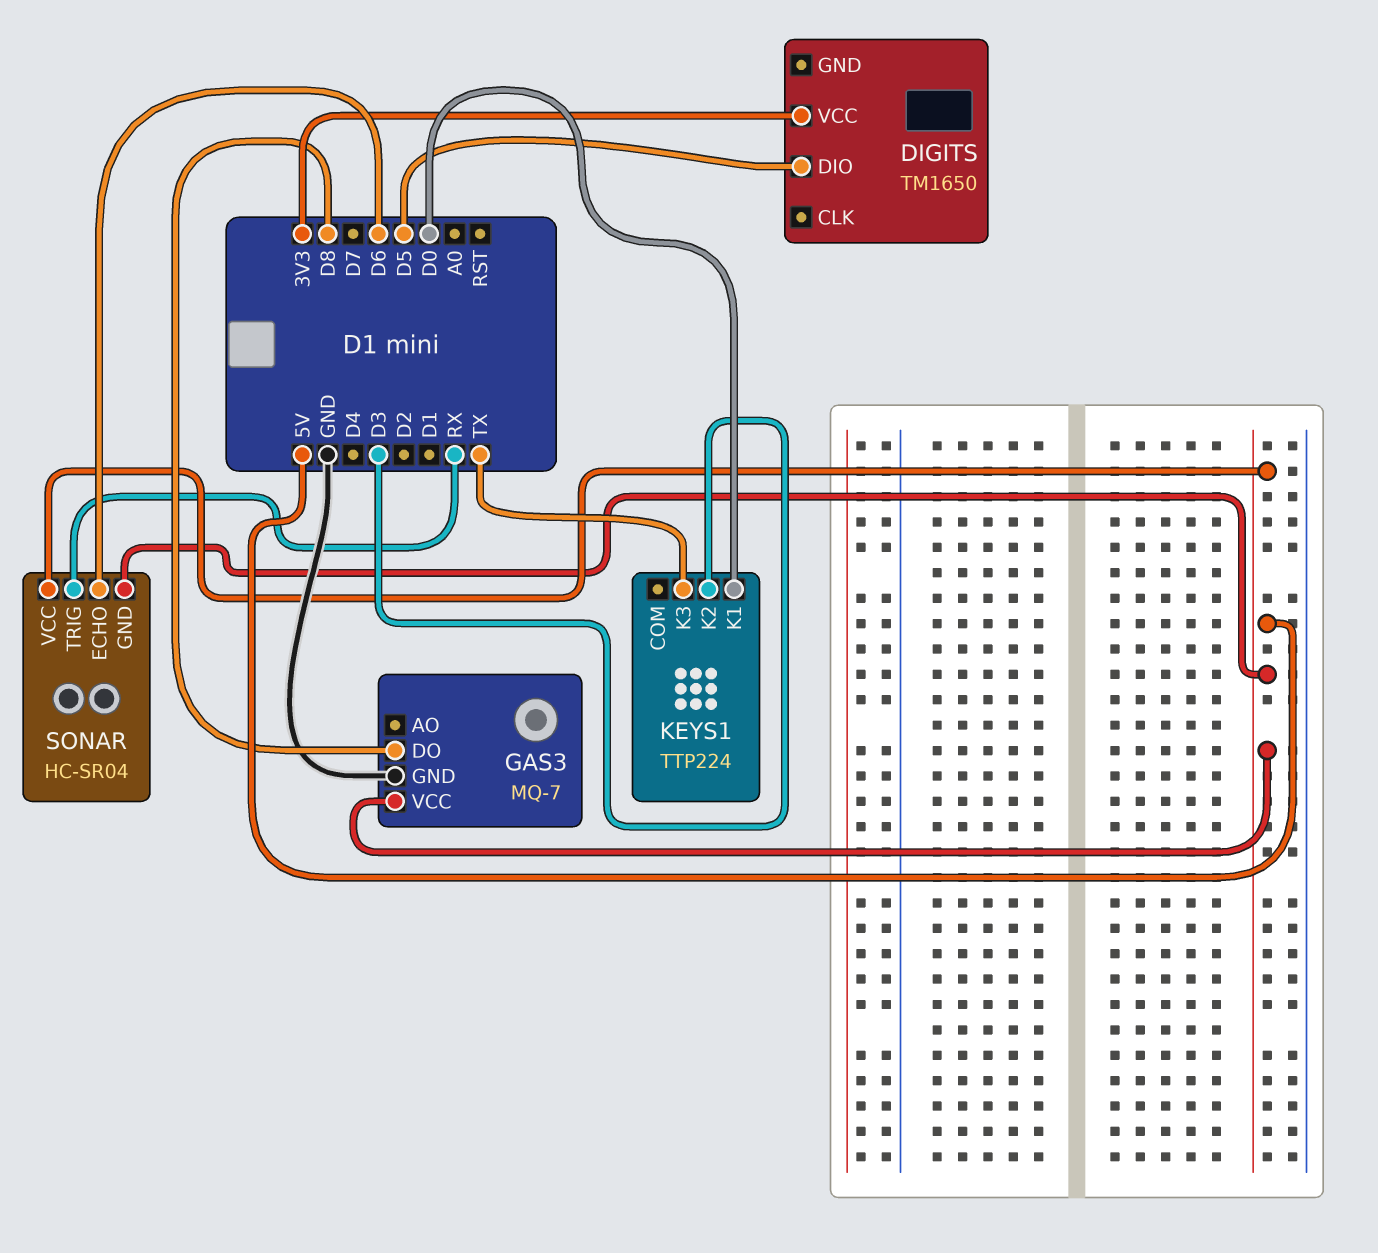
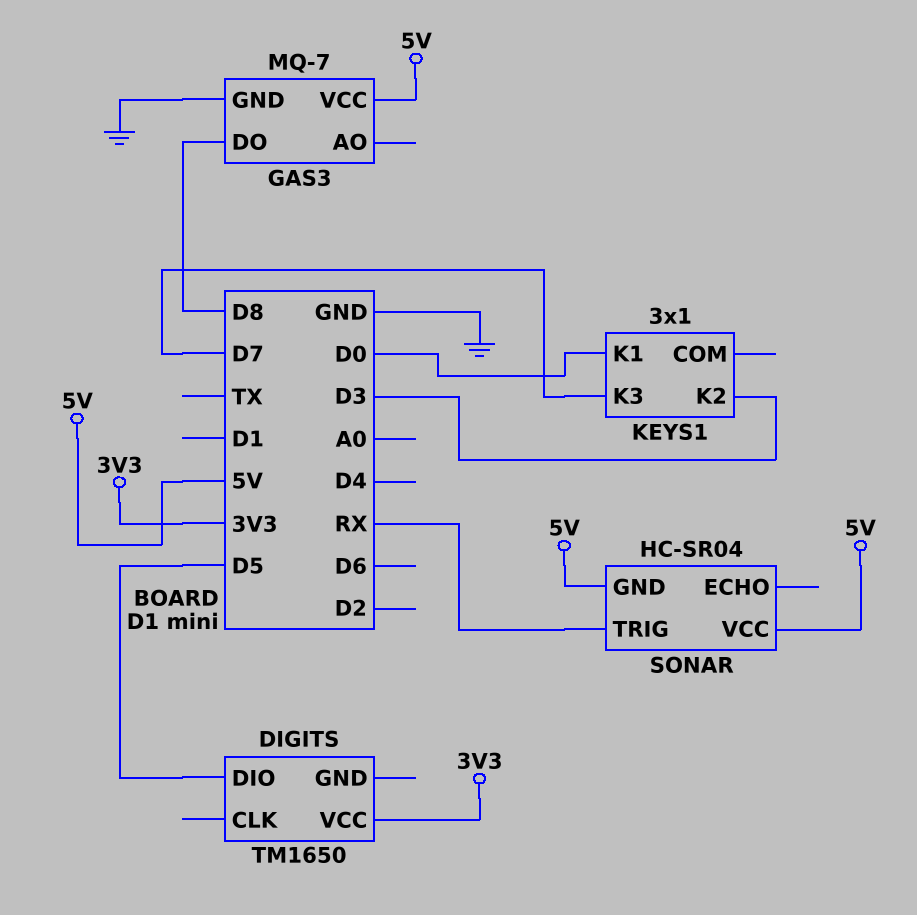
KEYS1: TTP224 -> 3x1
KEYS1 pin K3: TX -> D7
SONAR pin ECHO: D6 -> none

